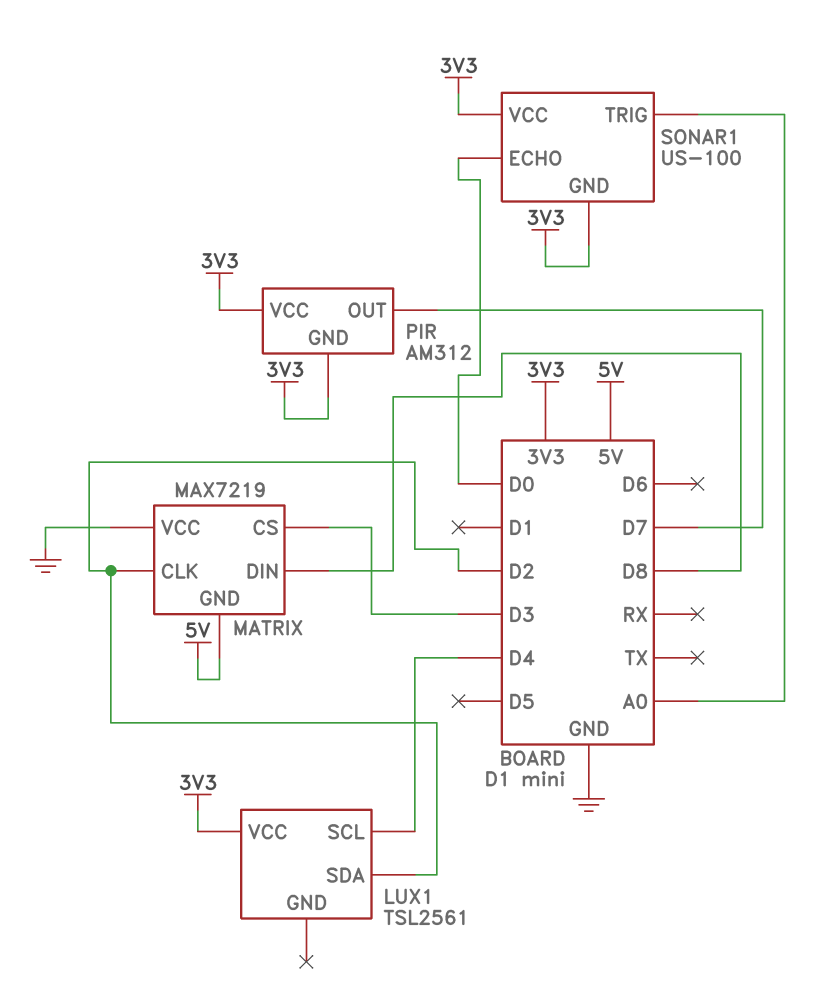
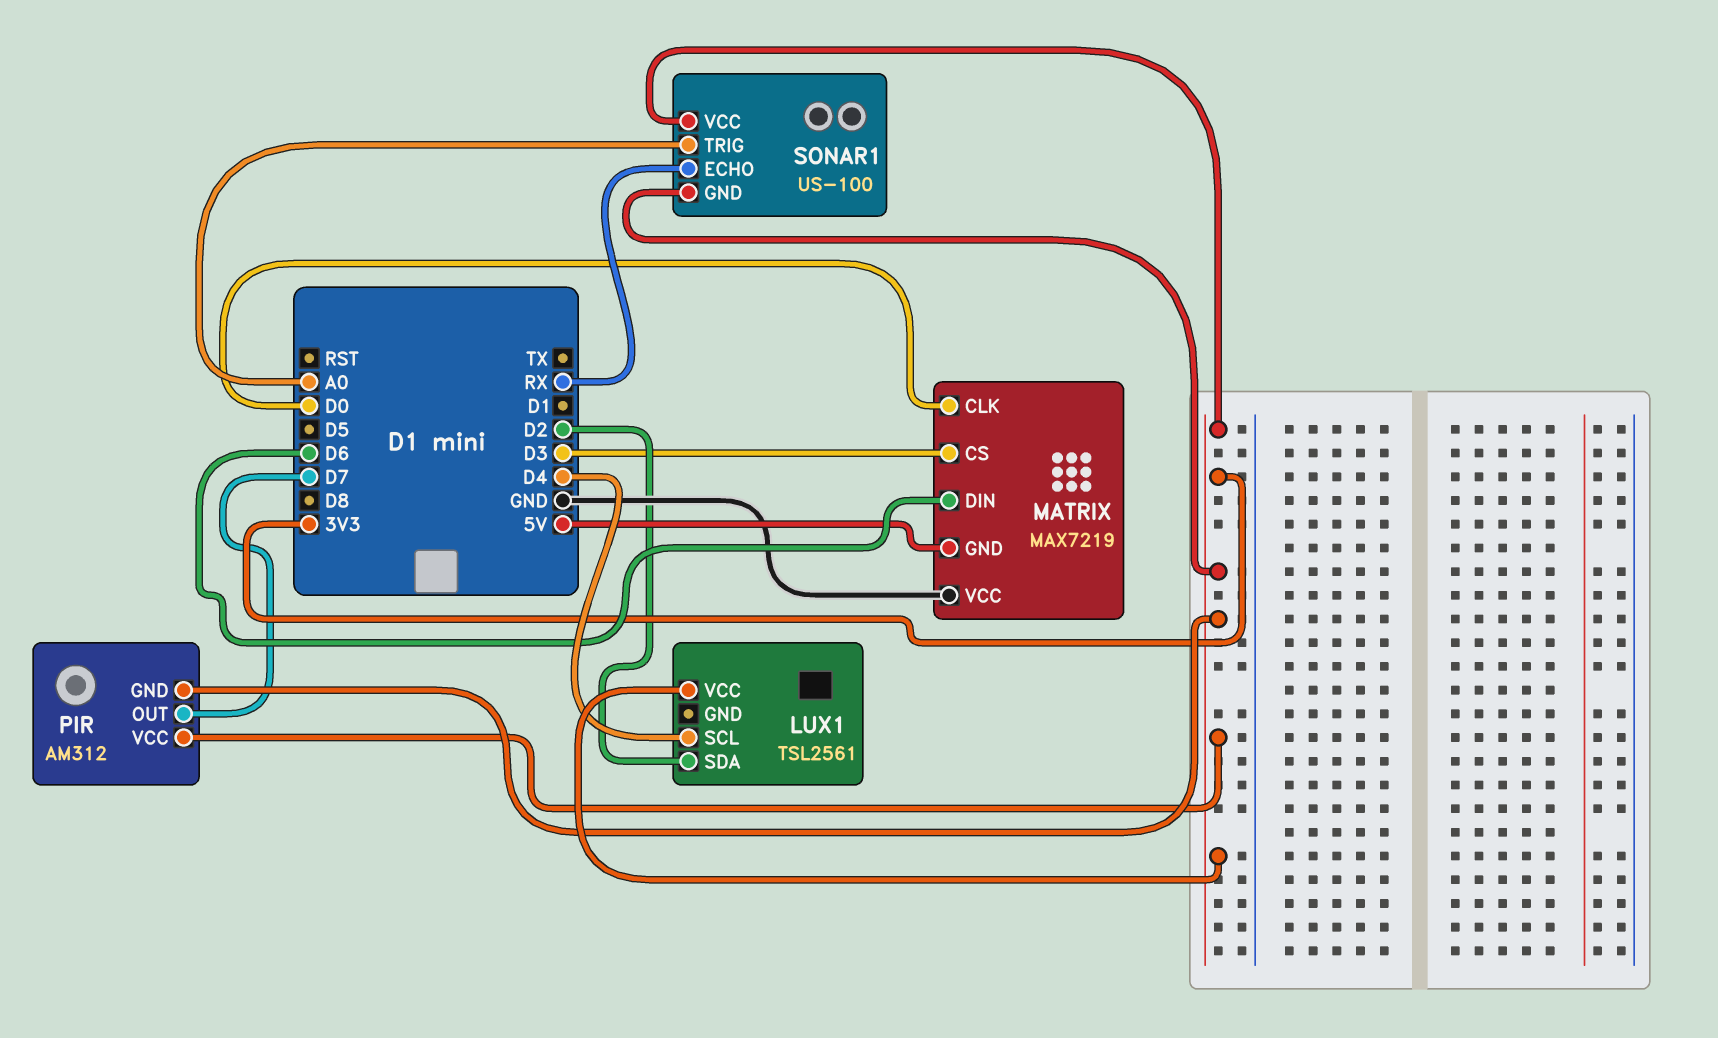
MATRIX pin CLK: D2 -> D0
MATRIX pin DIN: D8 -> D6
SONAR1 pin ECHO: D0 -> RX

